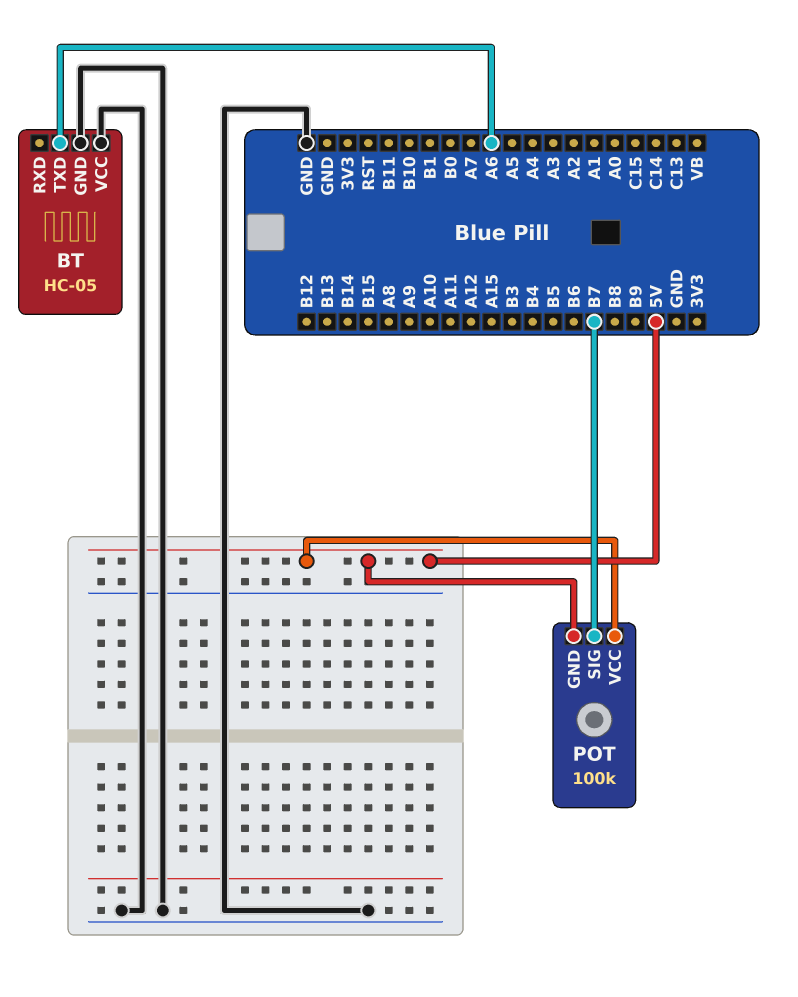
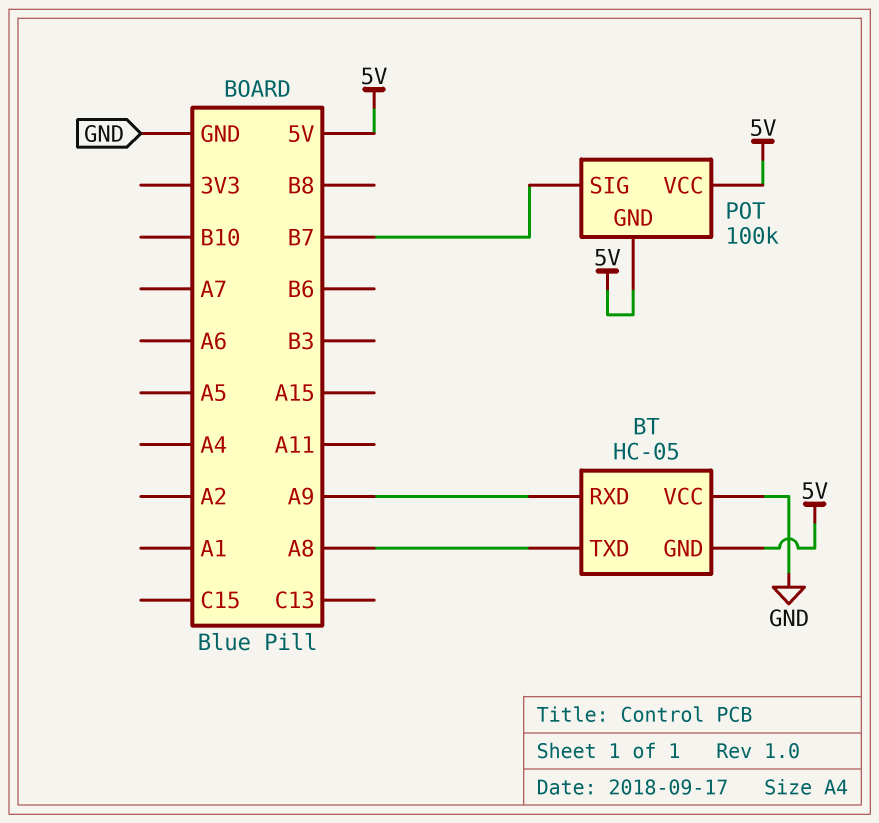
BT pin GND: GND -> 5V
BT pin RXD: none -> A9
BT pin TXD: A6 -> A8

